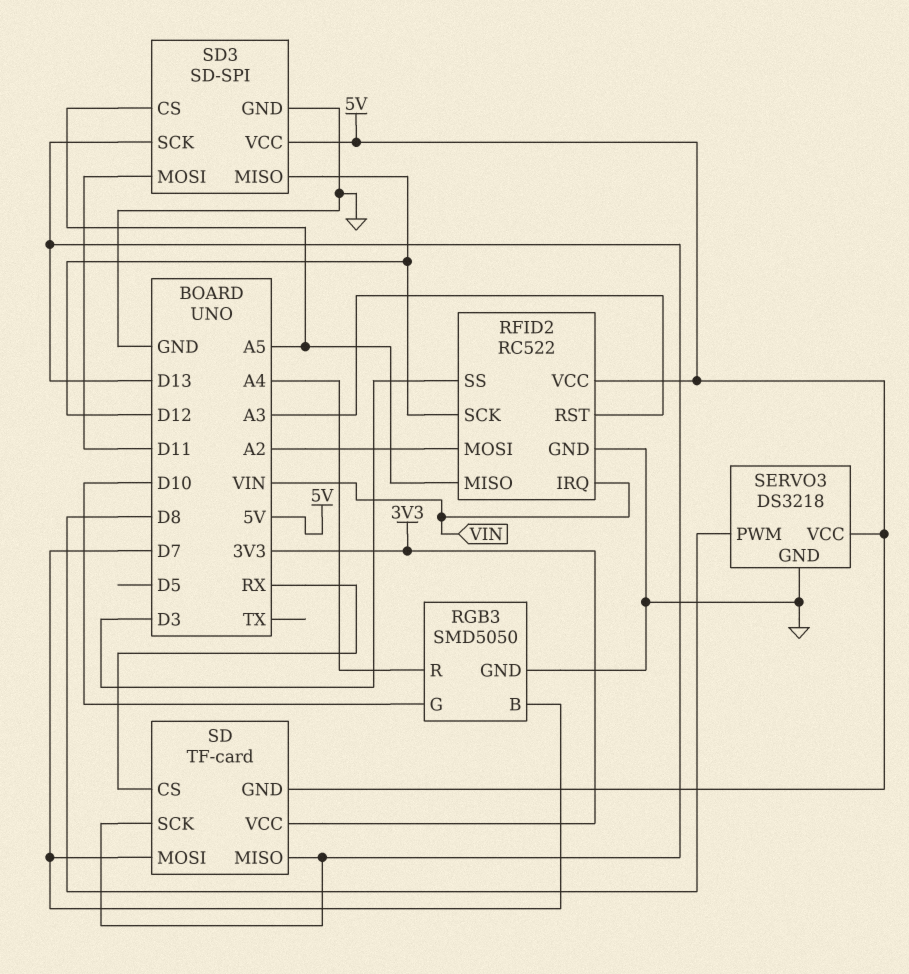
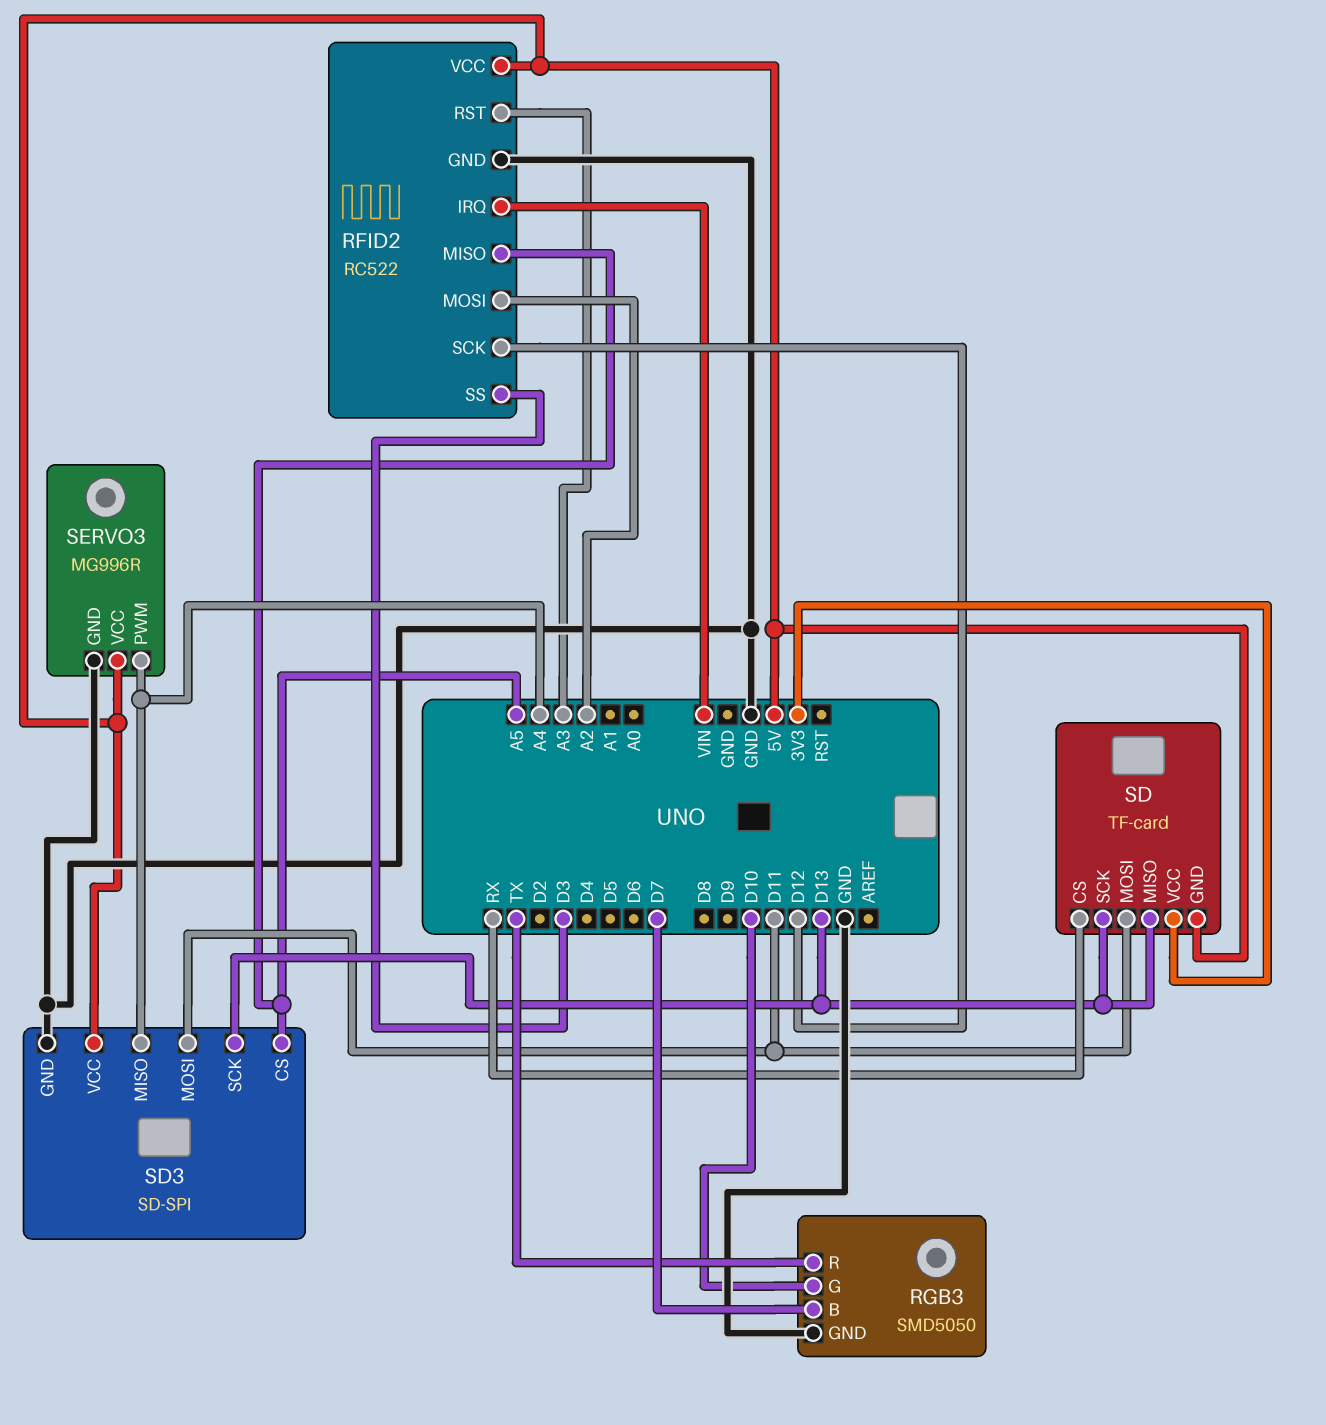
RGB3 pin R: A4 -> TX
SD pin MOSI: D7 -> D11
SD3 pin MISO: D12 -> A4
SERVO3: DS3218 -> MG996R
SERVO3 pin PWM: D8 -> A4

